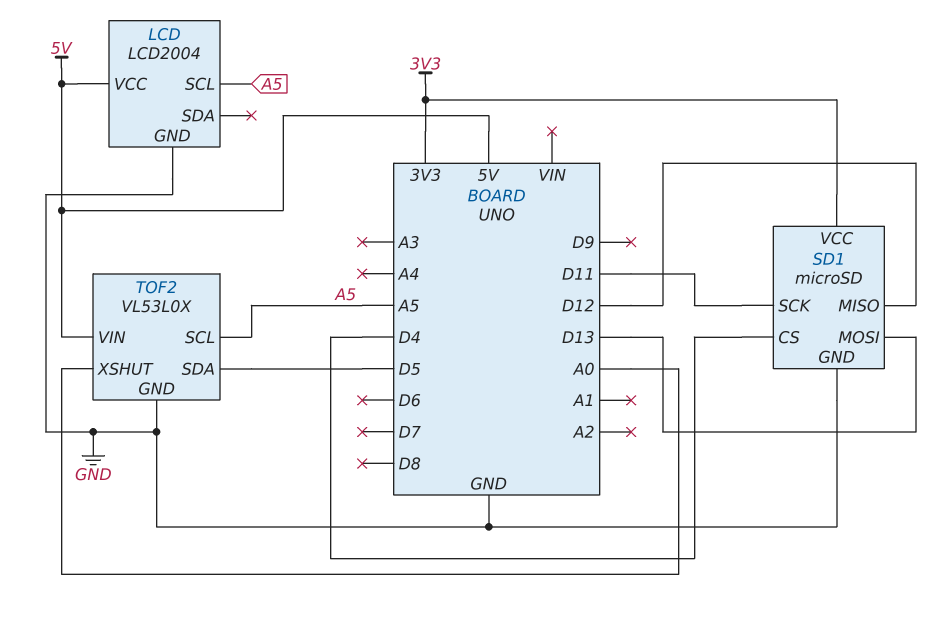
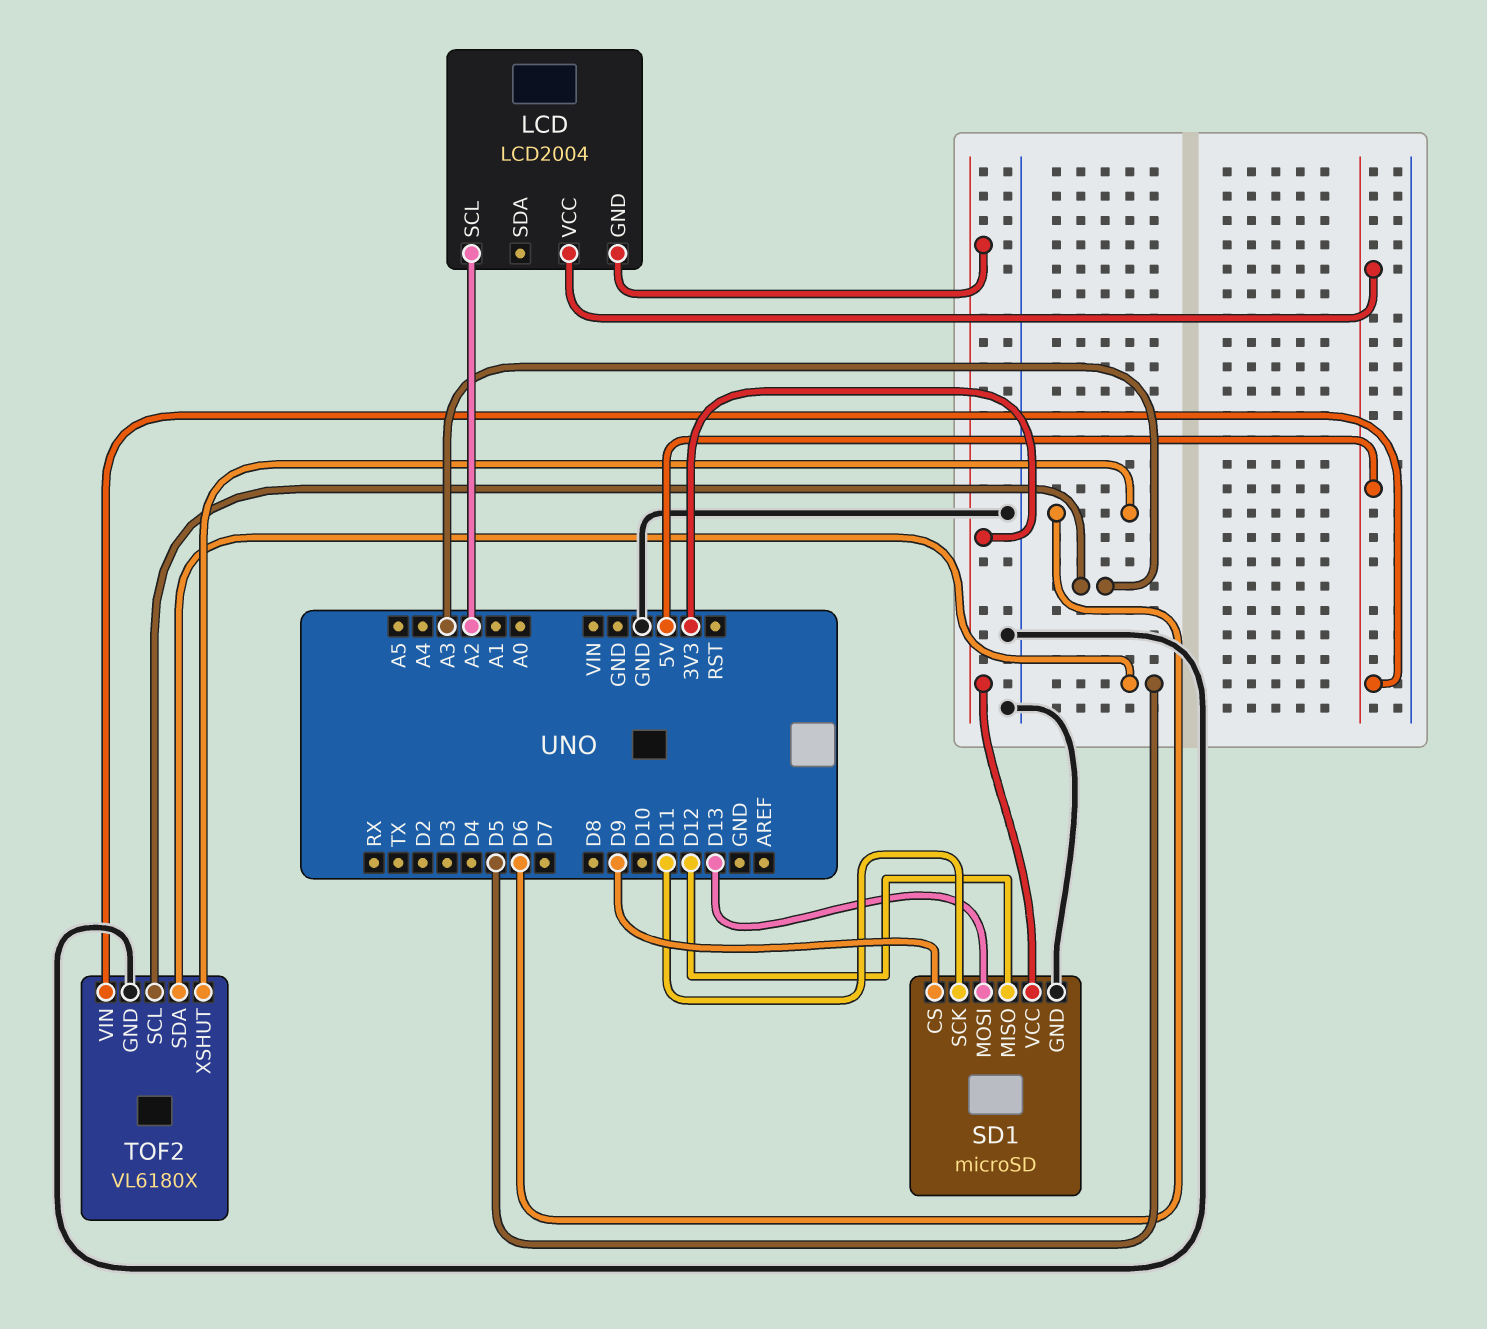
LCD pin GND: GND -> 3V3
LCD pin SCL: A5 -> A2
SD1 pin CS: D4 -> D9
TOF2: VL53L0X -> VL6180X
TOF2 pin SCL: A5 -> A3
TOF2 pin XSHUT: A0 -> D6

